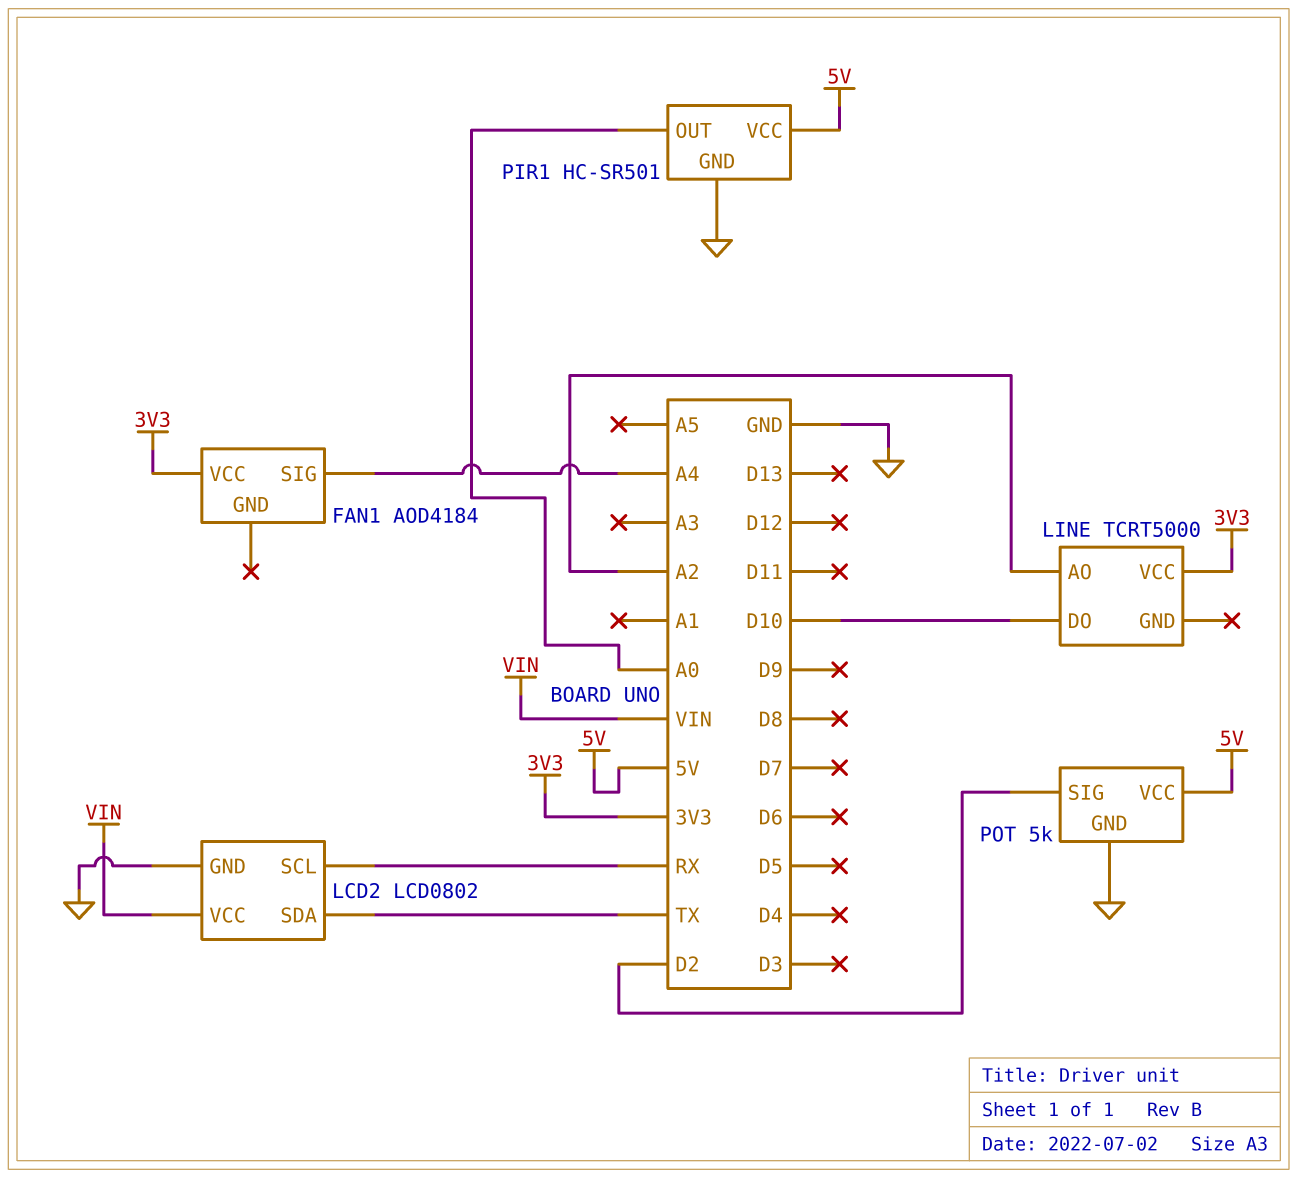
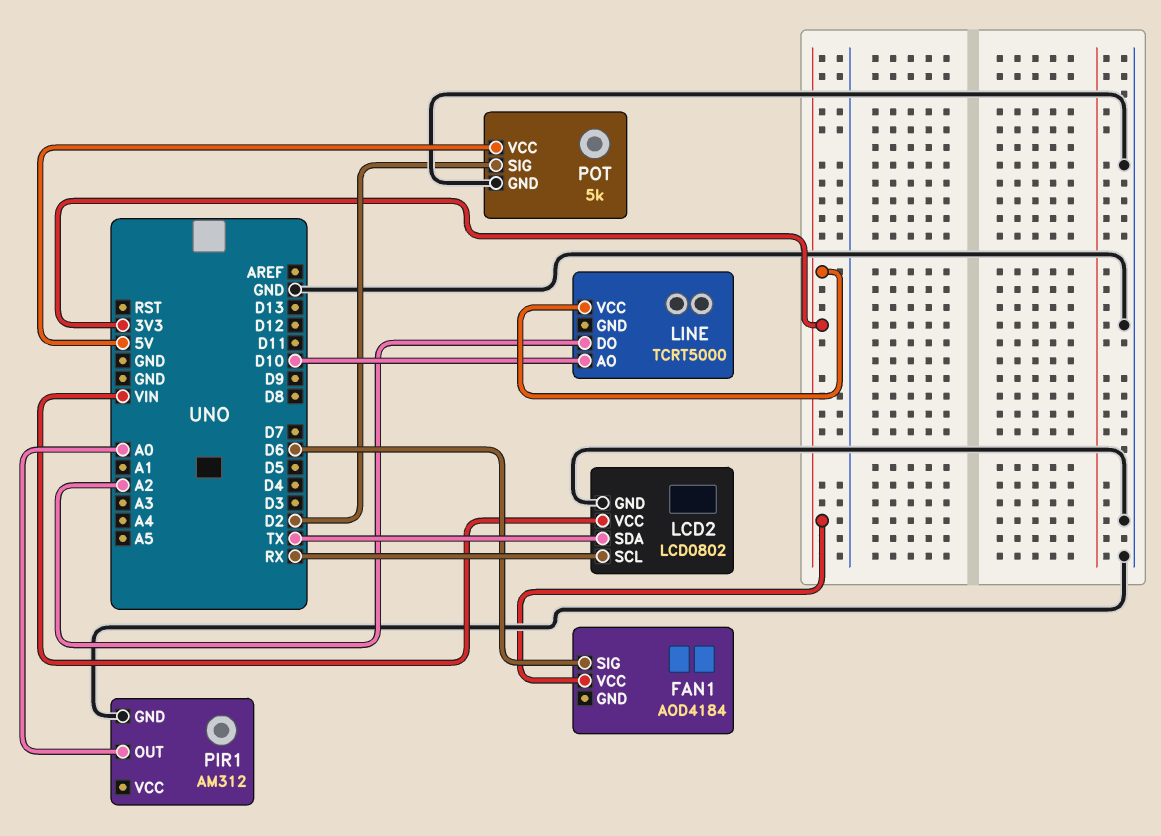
FAN1 pin SIG: A4 -> D6
LINE pin AO: A2 -> D10
LINE pin DO: D10 -> A2
PIR1: HC-SR501 -> AM312
PIR1 pin VCC: 5V -> none

